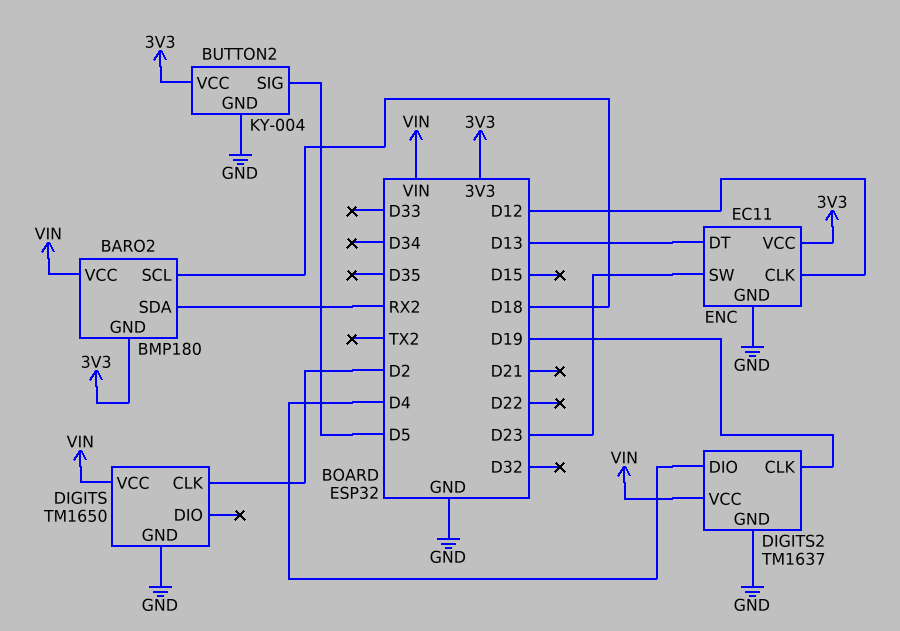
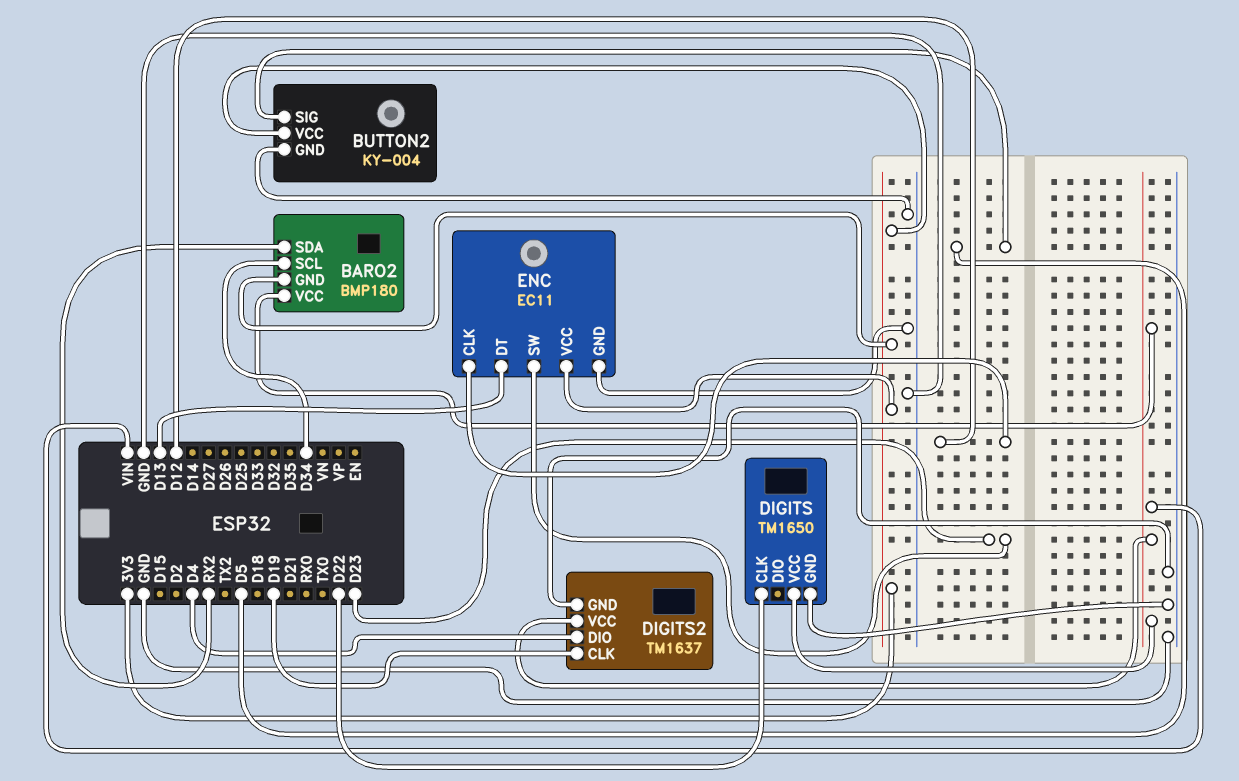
BARO2 pin SCL: D18 -> D34
DIGITS pin CLK: D2 -> D22

